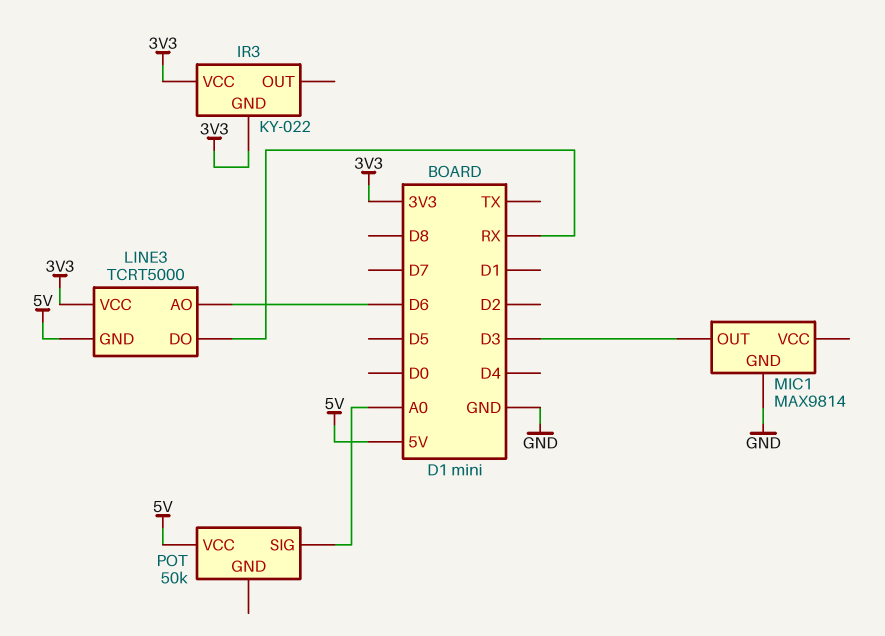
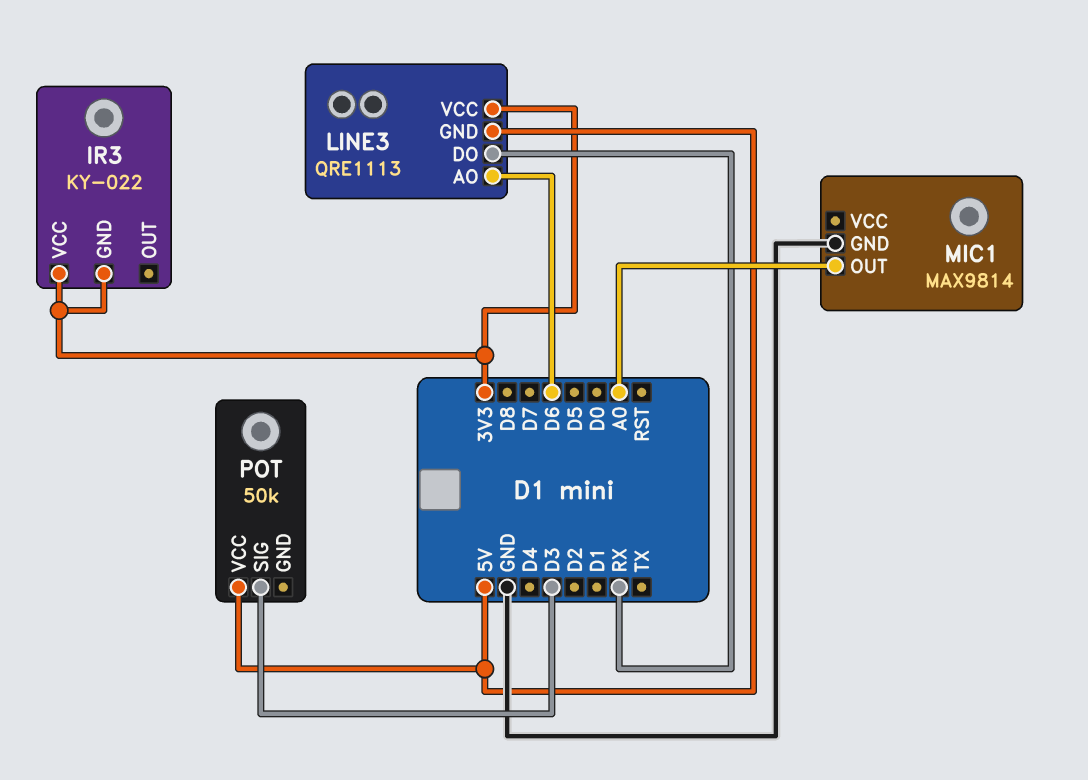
LINE3: TCRT5000 -> QRE1113
MIC1 pin OUT: D3 -> A0
POT pin SIG: A0 -> D3

